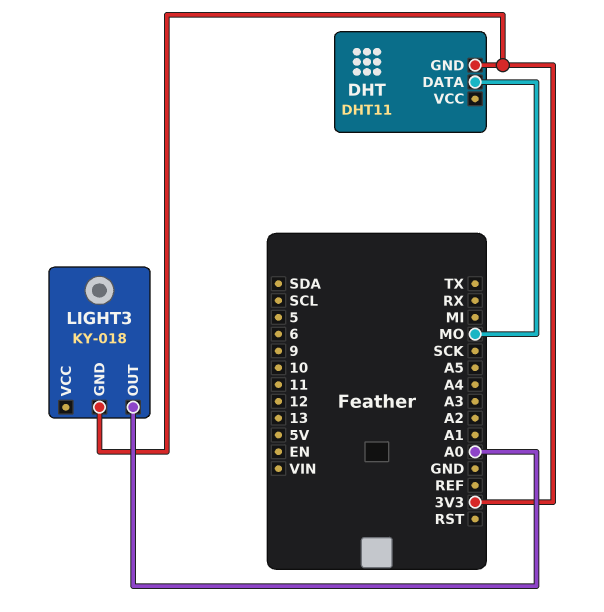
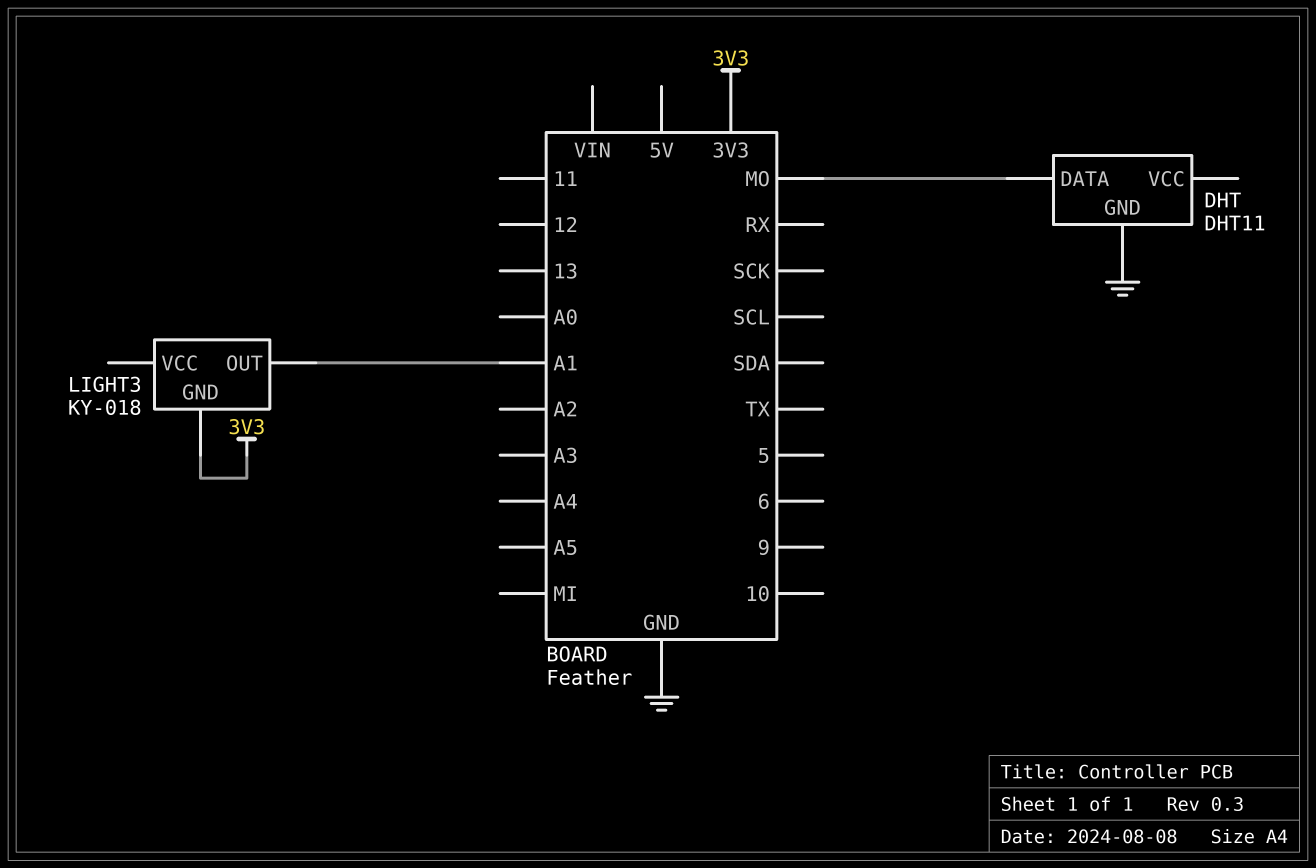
DHT pin GND: 3V3 -> GND
LIGHT3 pin OUT: A0 -> A1

